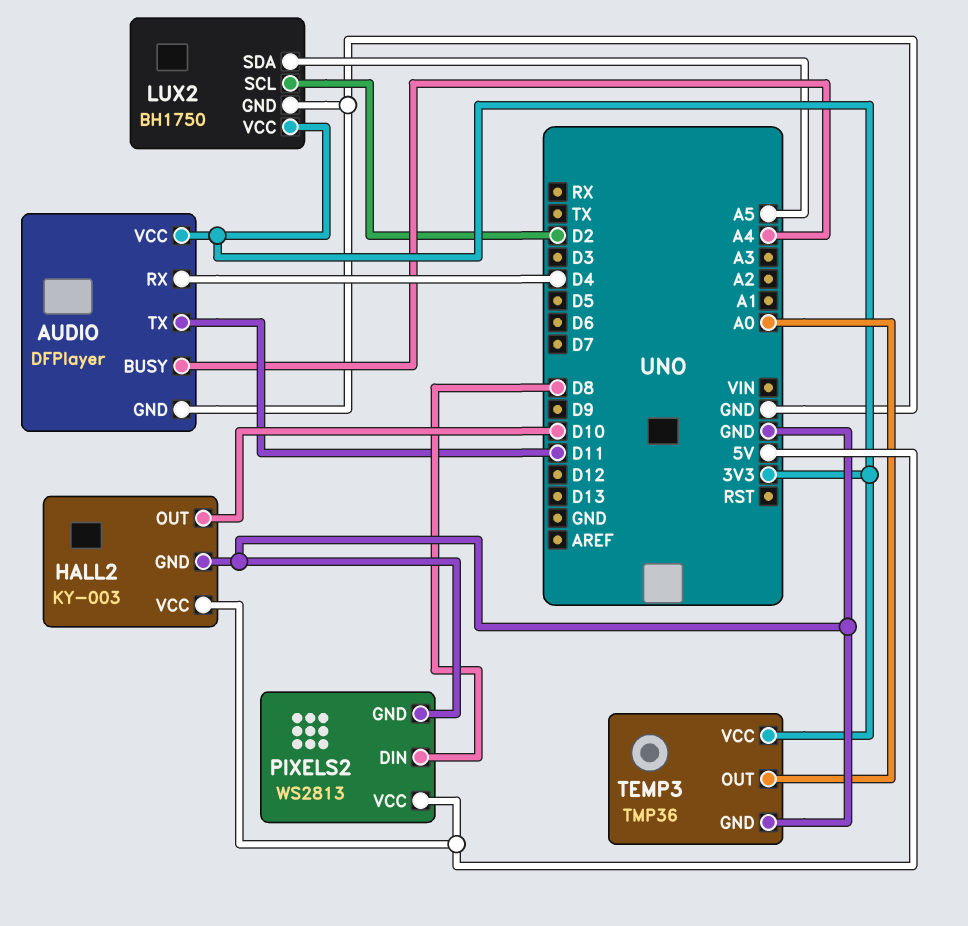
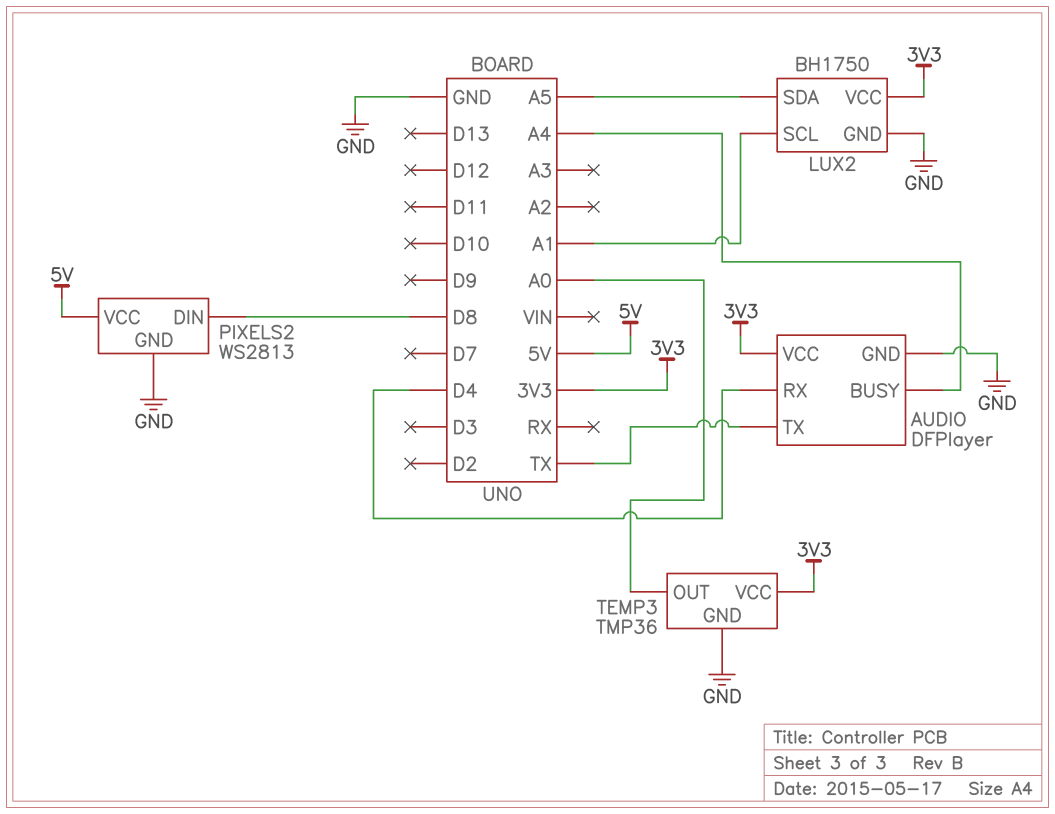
AUDIO pin TX: D11 -> TX
HALL2: KY-003 -> none
HALL2 pin GND: GND -> none
HALL2 pin OUT: D10 -> none
HALL2 pin VCC: 5V -> none
LUX2 pin SCL: D2 -> A1

